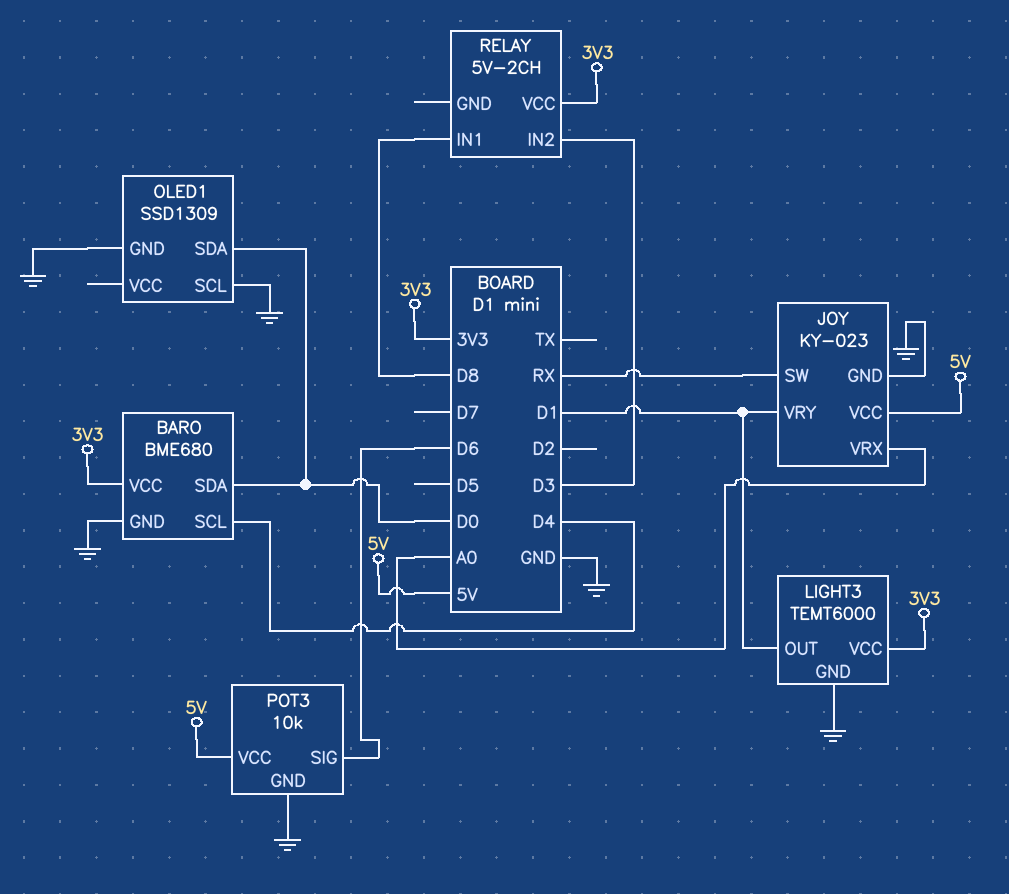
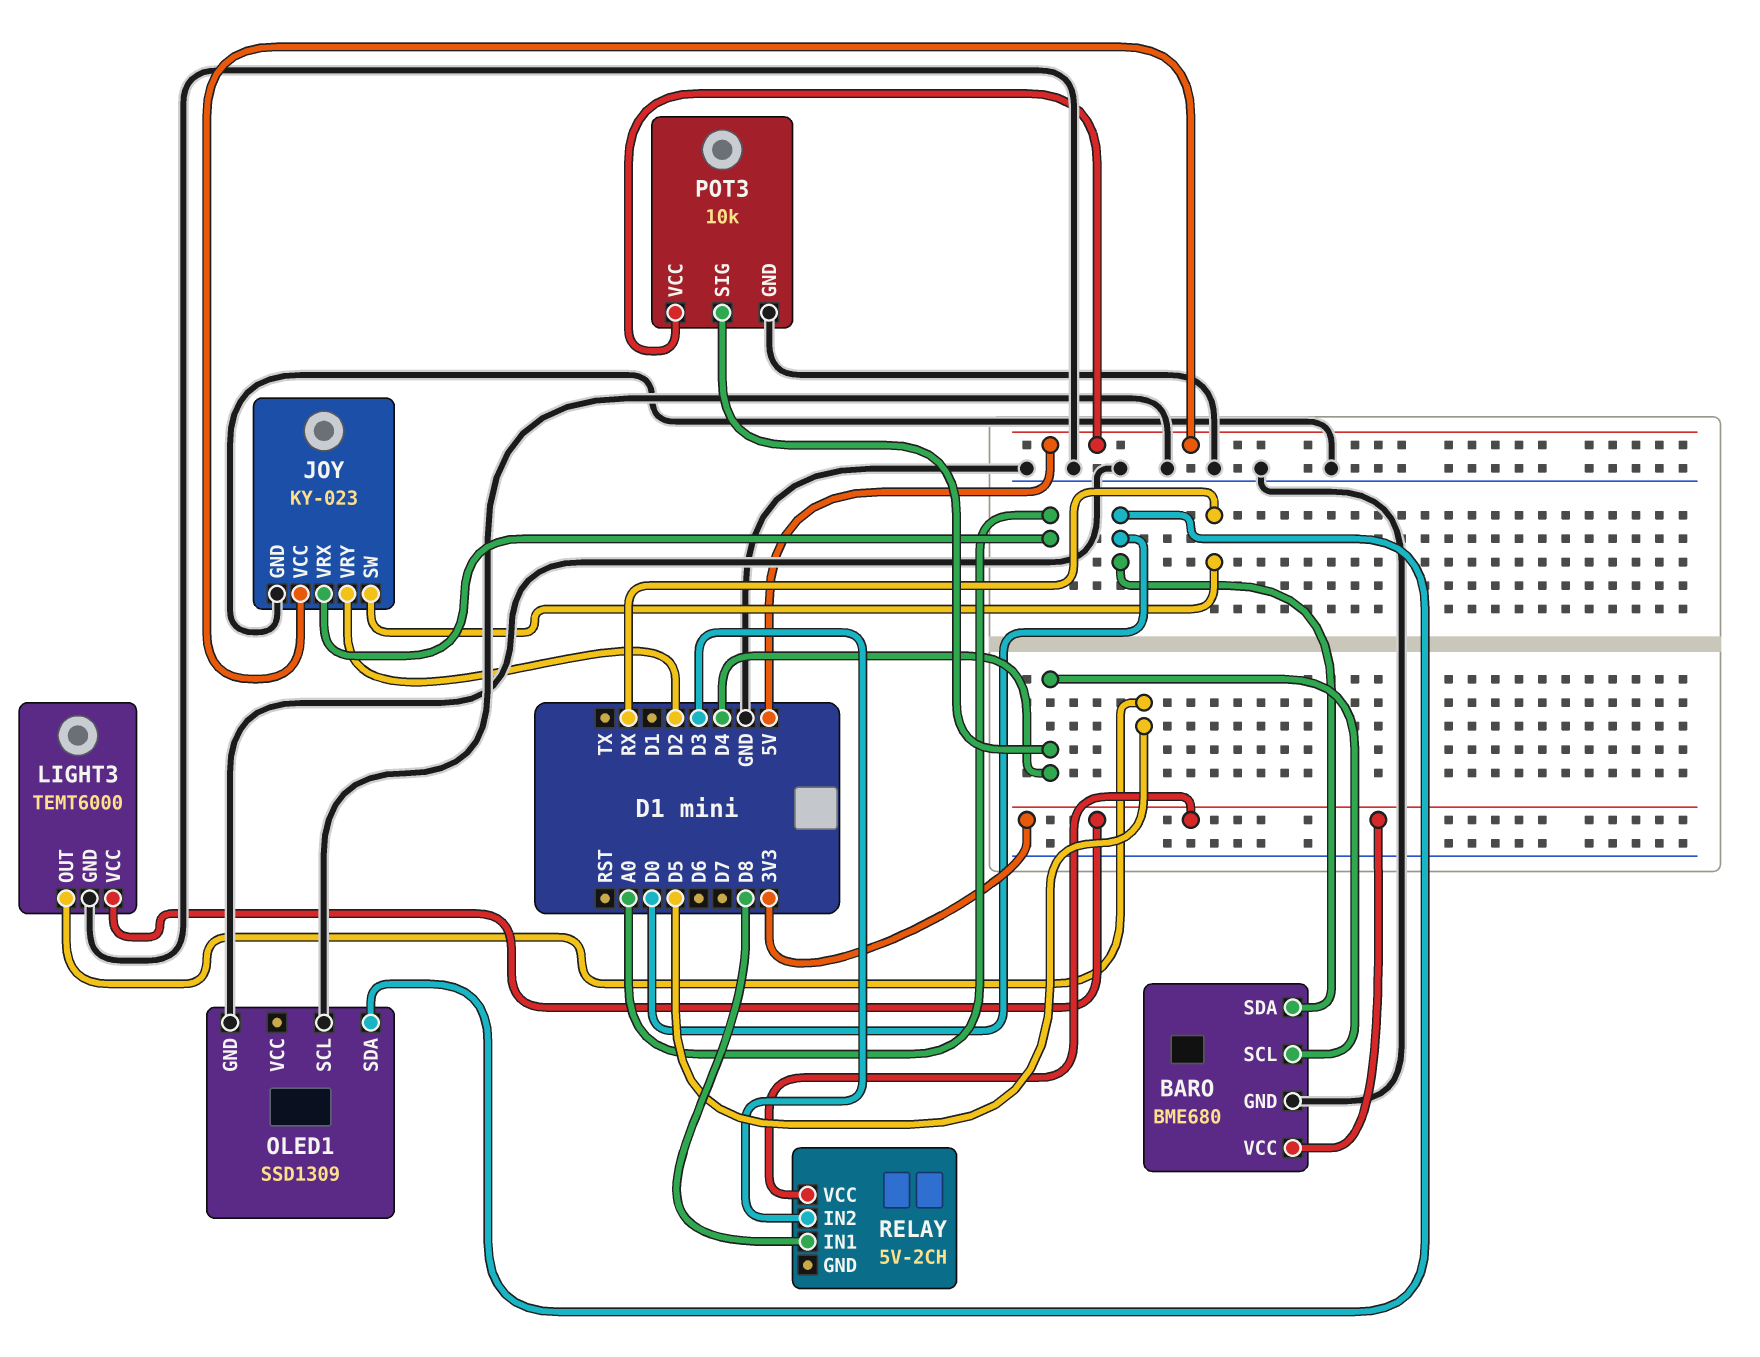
JOY pin VRY: D1 -> D2
LIGHT3 pin OUT: D1 -> D5
POT3 pin SIG: D6 -> D4

